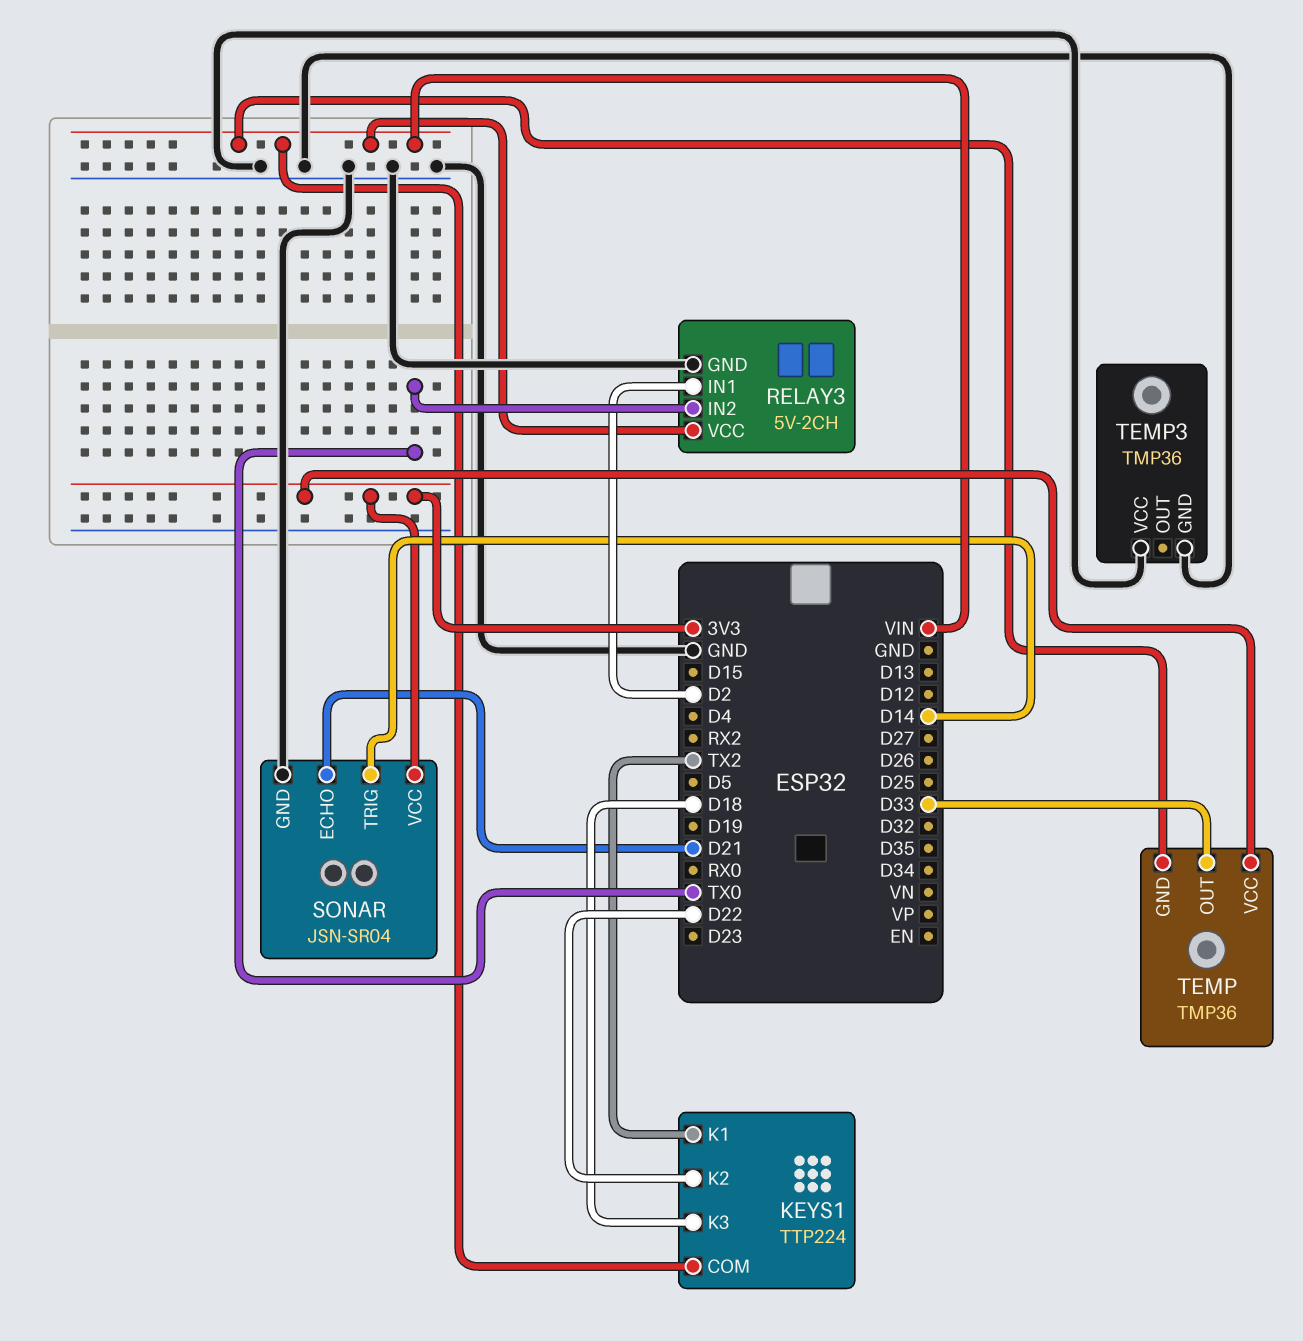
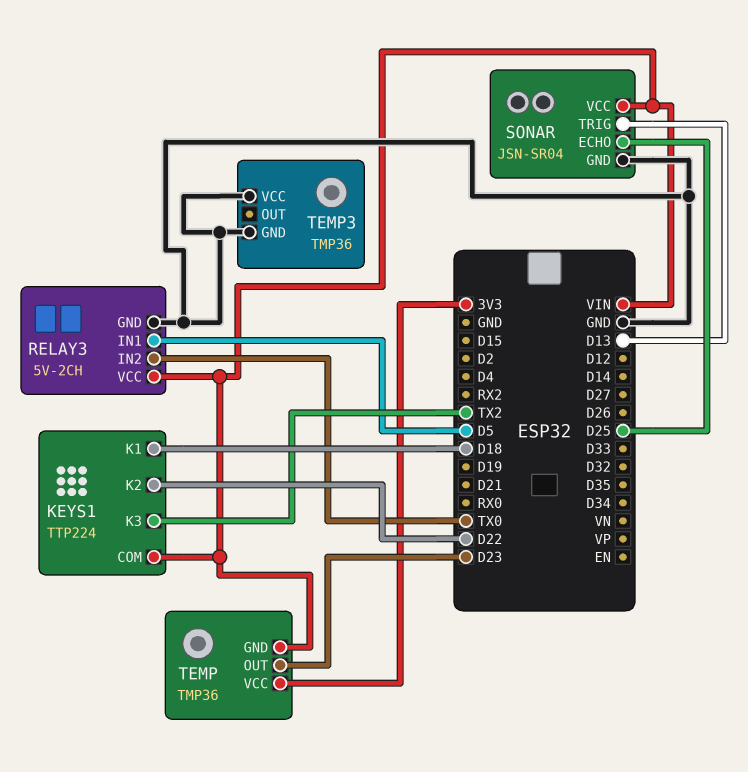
KEYS1 pin K1: TX2 -> D18
KEYS1 pin K3: D18 -> TX2
RELAY3 pin IN1: D2 -> D5
SONAR pin ECHO: D21 -> D25
SONAR pin TRIG: D14 -> D13
SONAR pin VCC: 3V3 -> VIN
TEMP pin OUT: D33 -> D23

